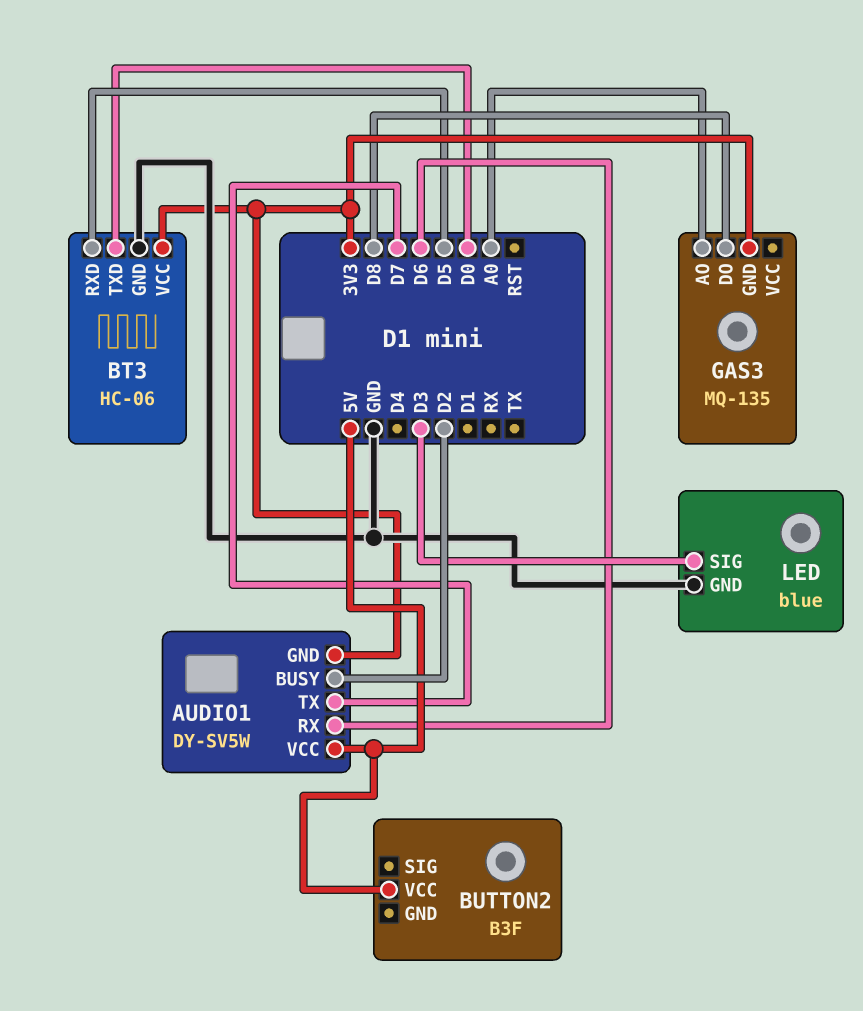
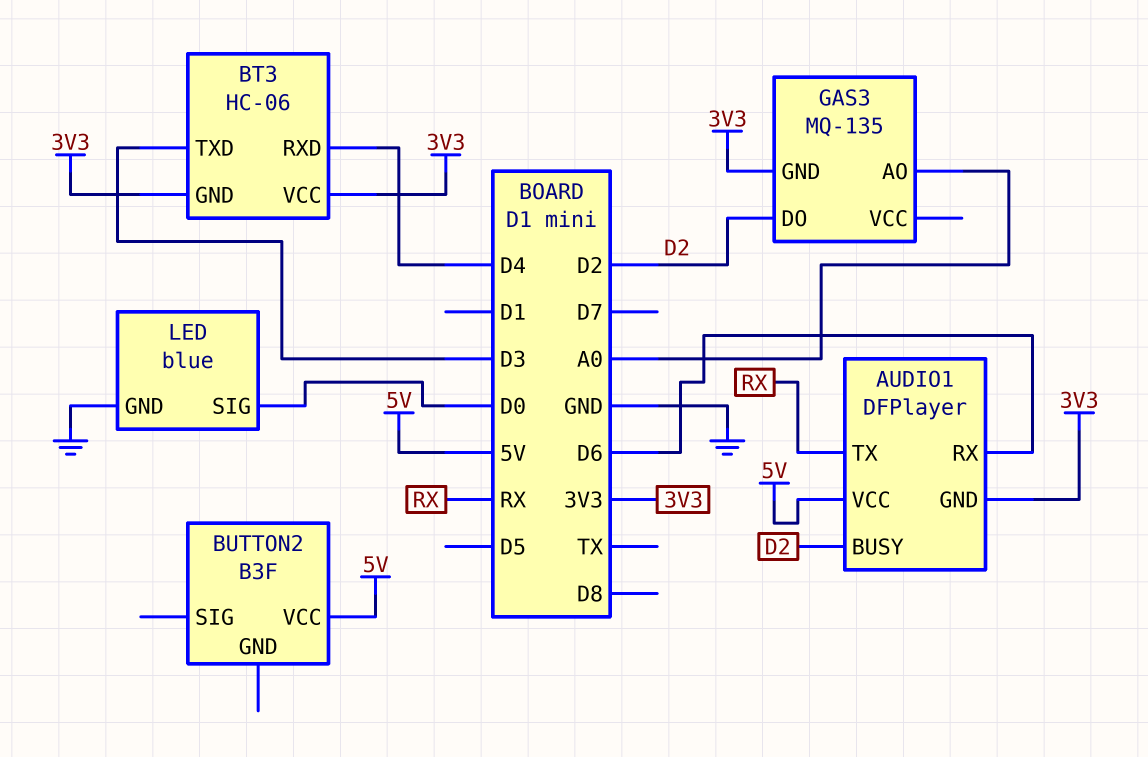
AUDIO1: DY-SV5W -> DFPlayer
AUDIO1 pin TX: D7 -> RX
BT3 pin GND: GND -> 3V3
BT3 pin RXD: D5 -> D4
BT3 pin TXD: D0 -> D3
GAS3 pin DO: D8 -> D2
LED pin SIG: D3 -> D0

